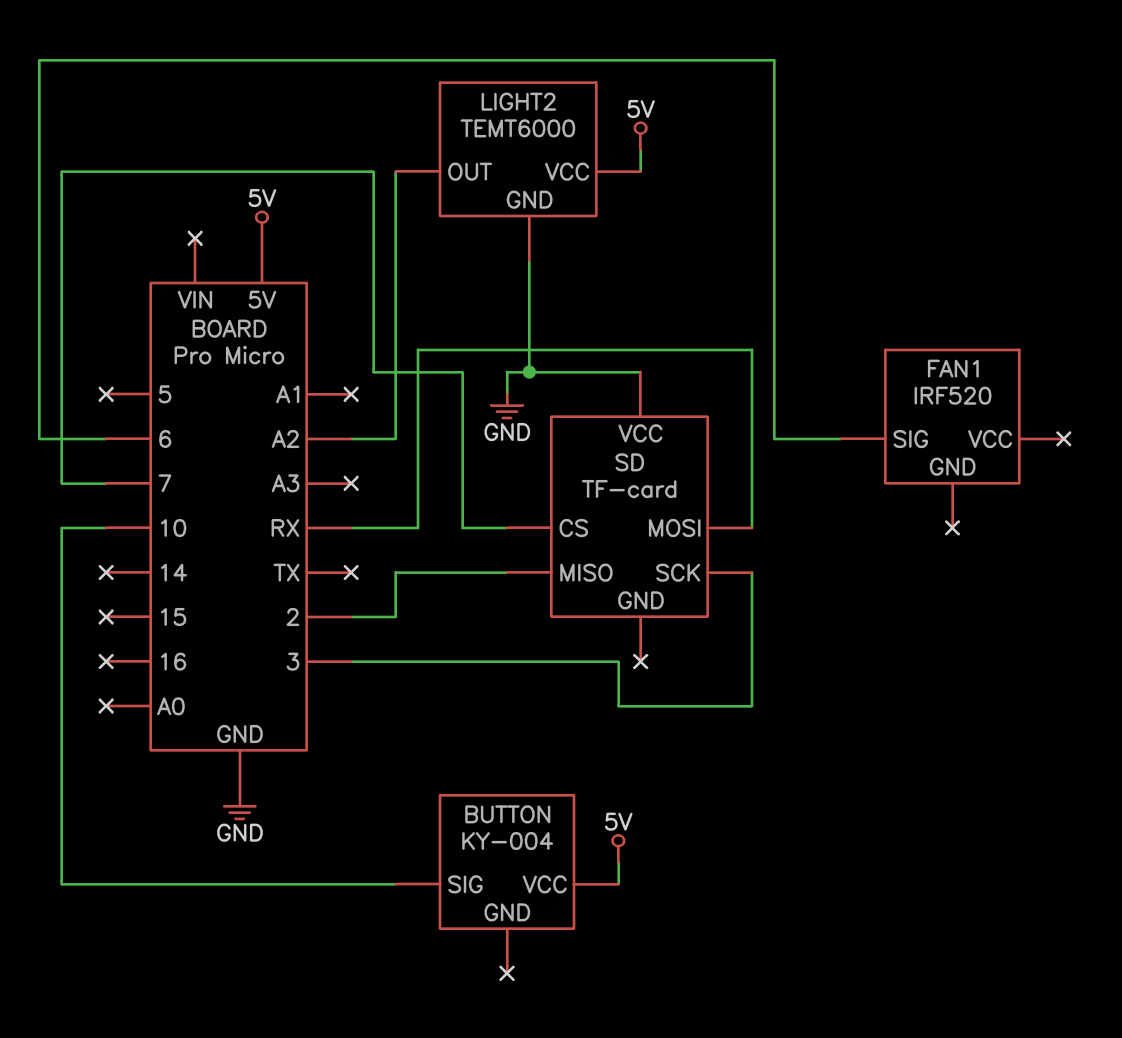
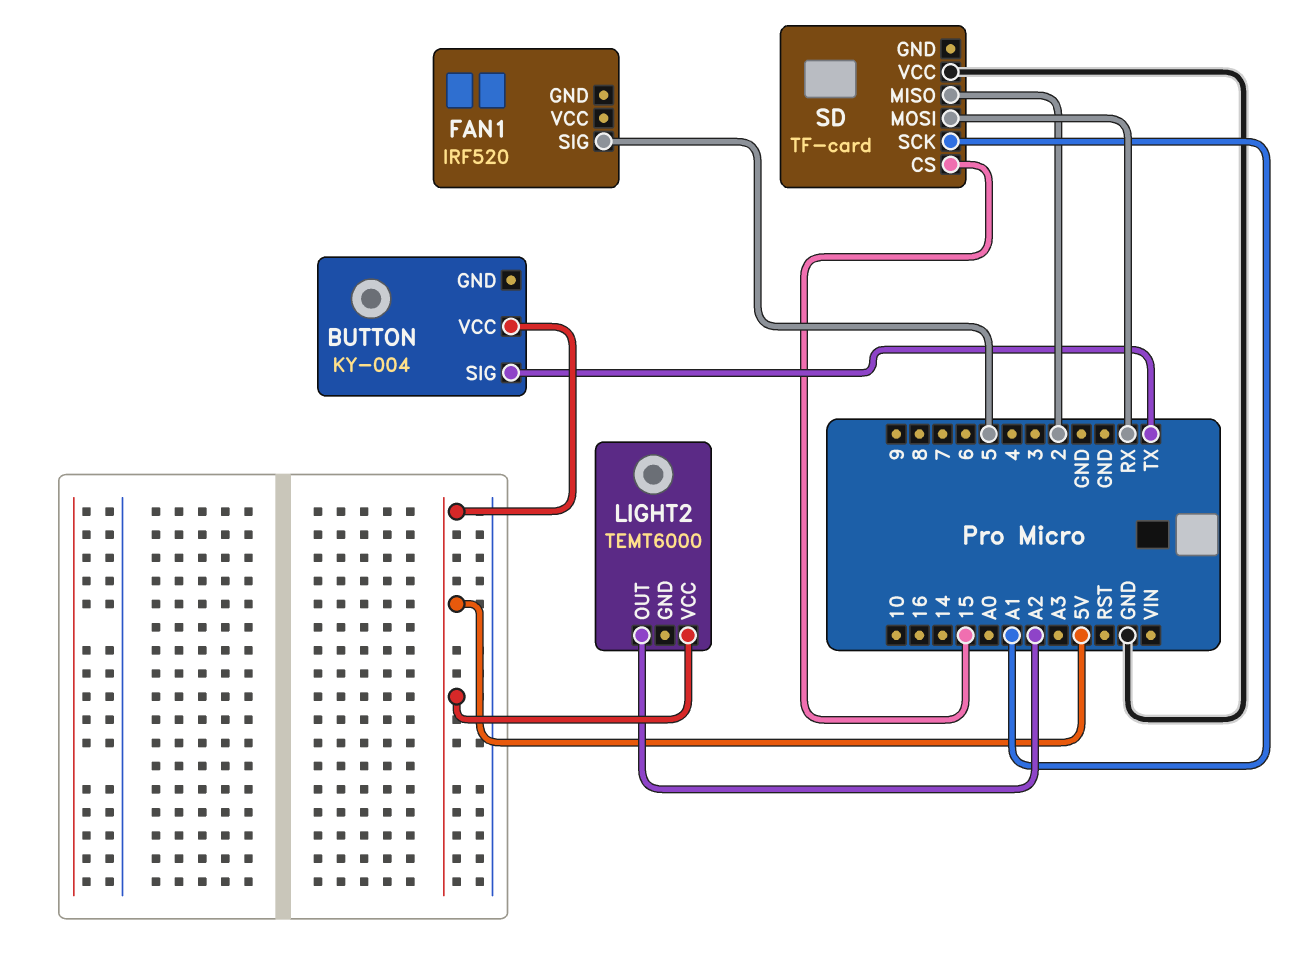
BUTTON pin SIG: 10 -> TX
FAN1 pin SIG: 6 -> 5
LIGHT2 pin GND: GND -> none
SD pin CS: 7 -> 15
SD pin SCK: 3 -> A1

